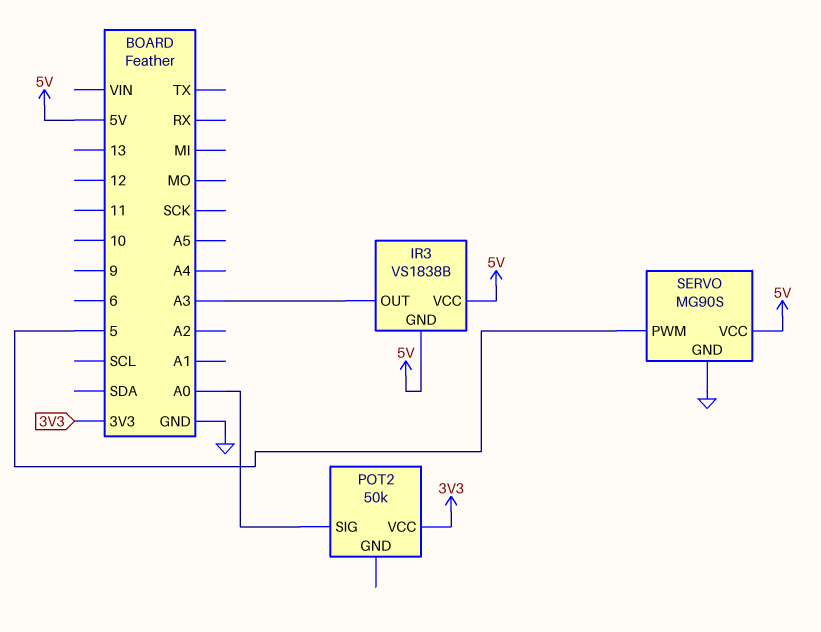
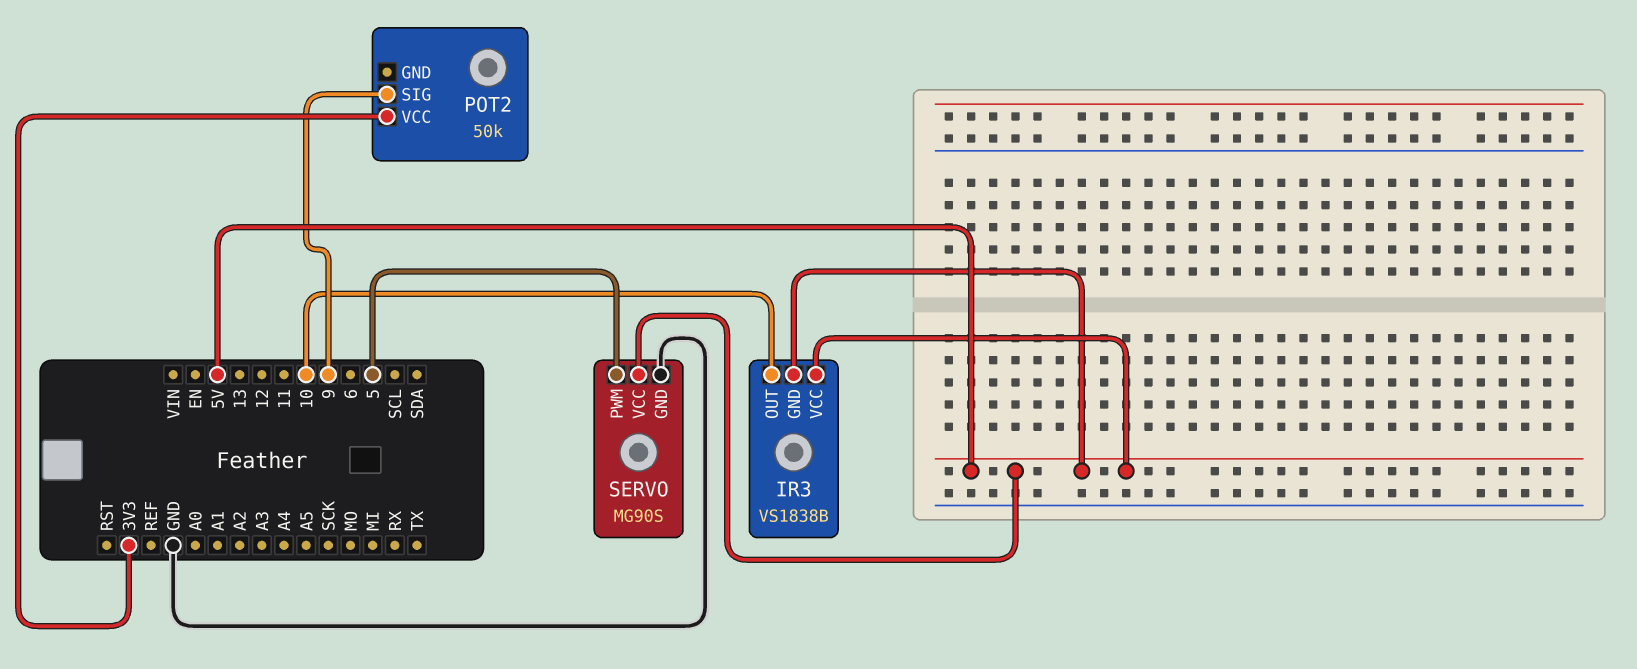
IR3 pin OUT: A3 -> 10
POT2 pin SIG: A0 -> 9

